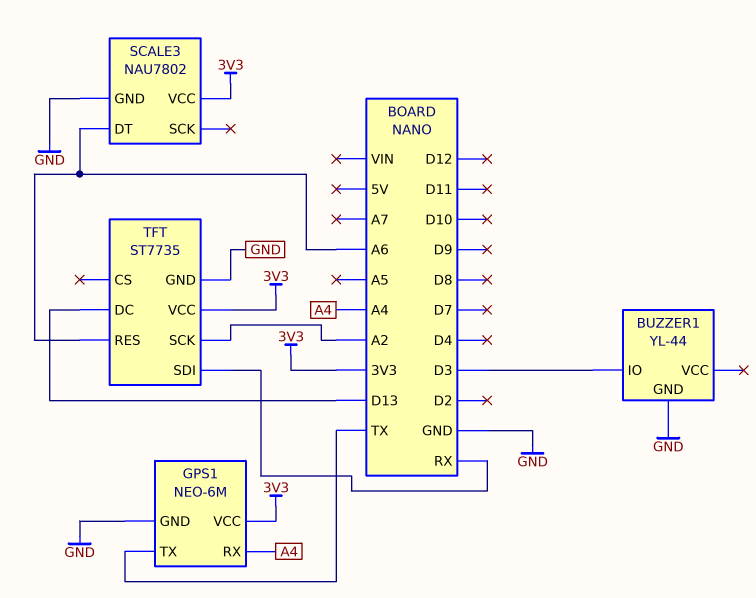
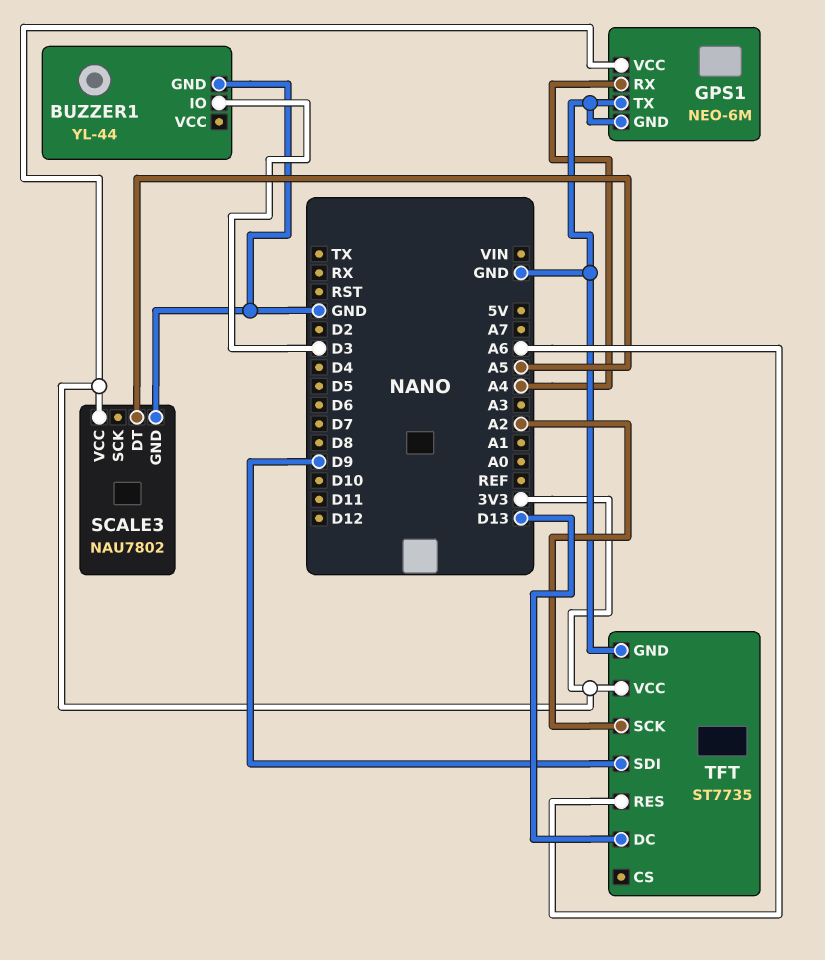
GPS1 pin TX: TX -> GND
SCALE3 pin DT: A6 -> A5
TFT pin SDI: RX -> D9

